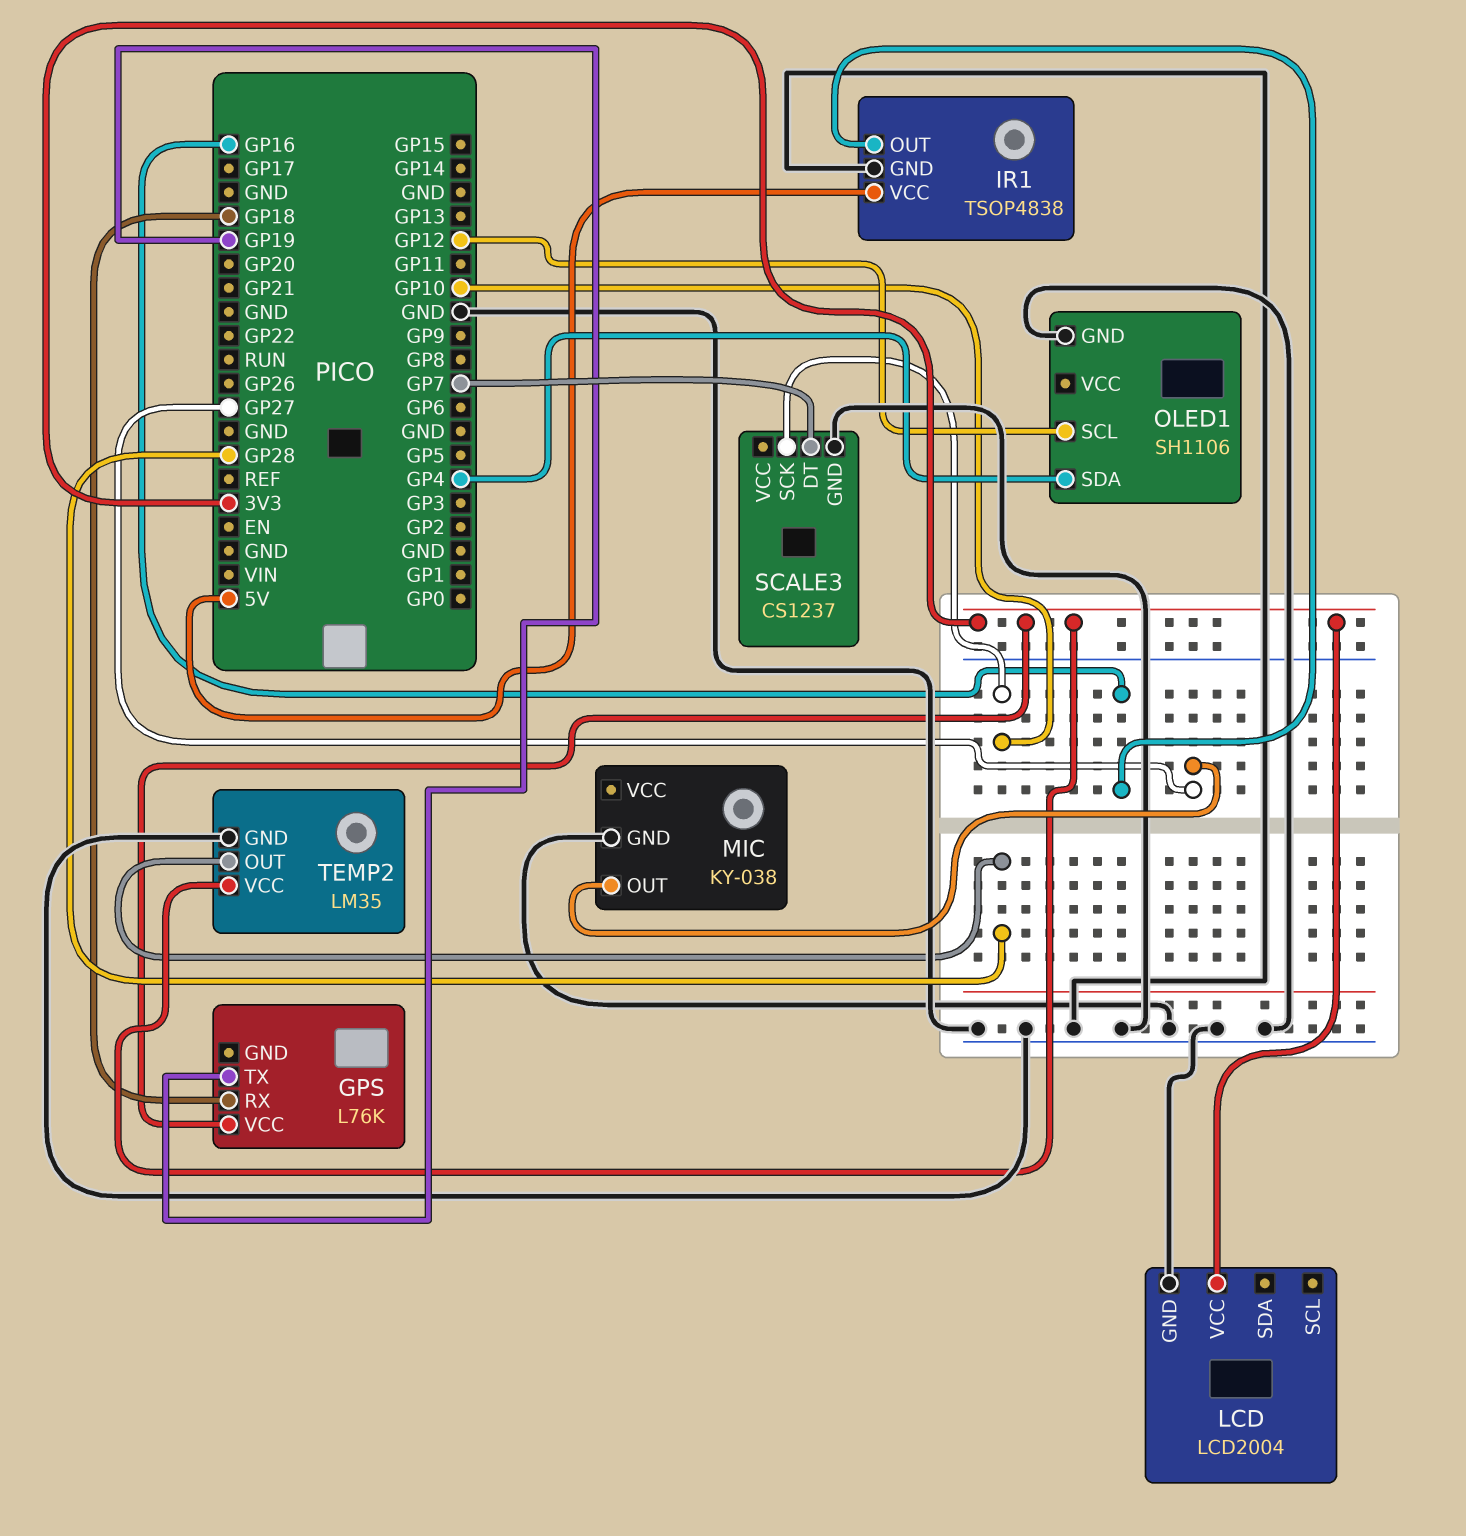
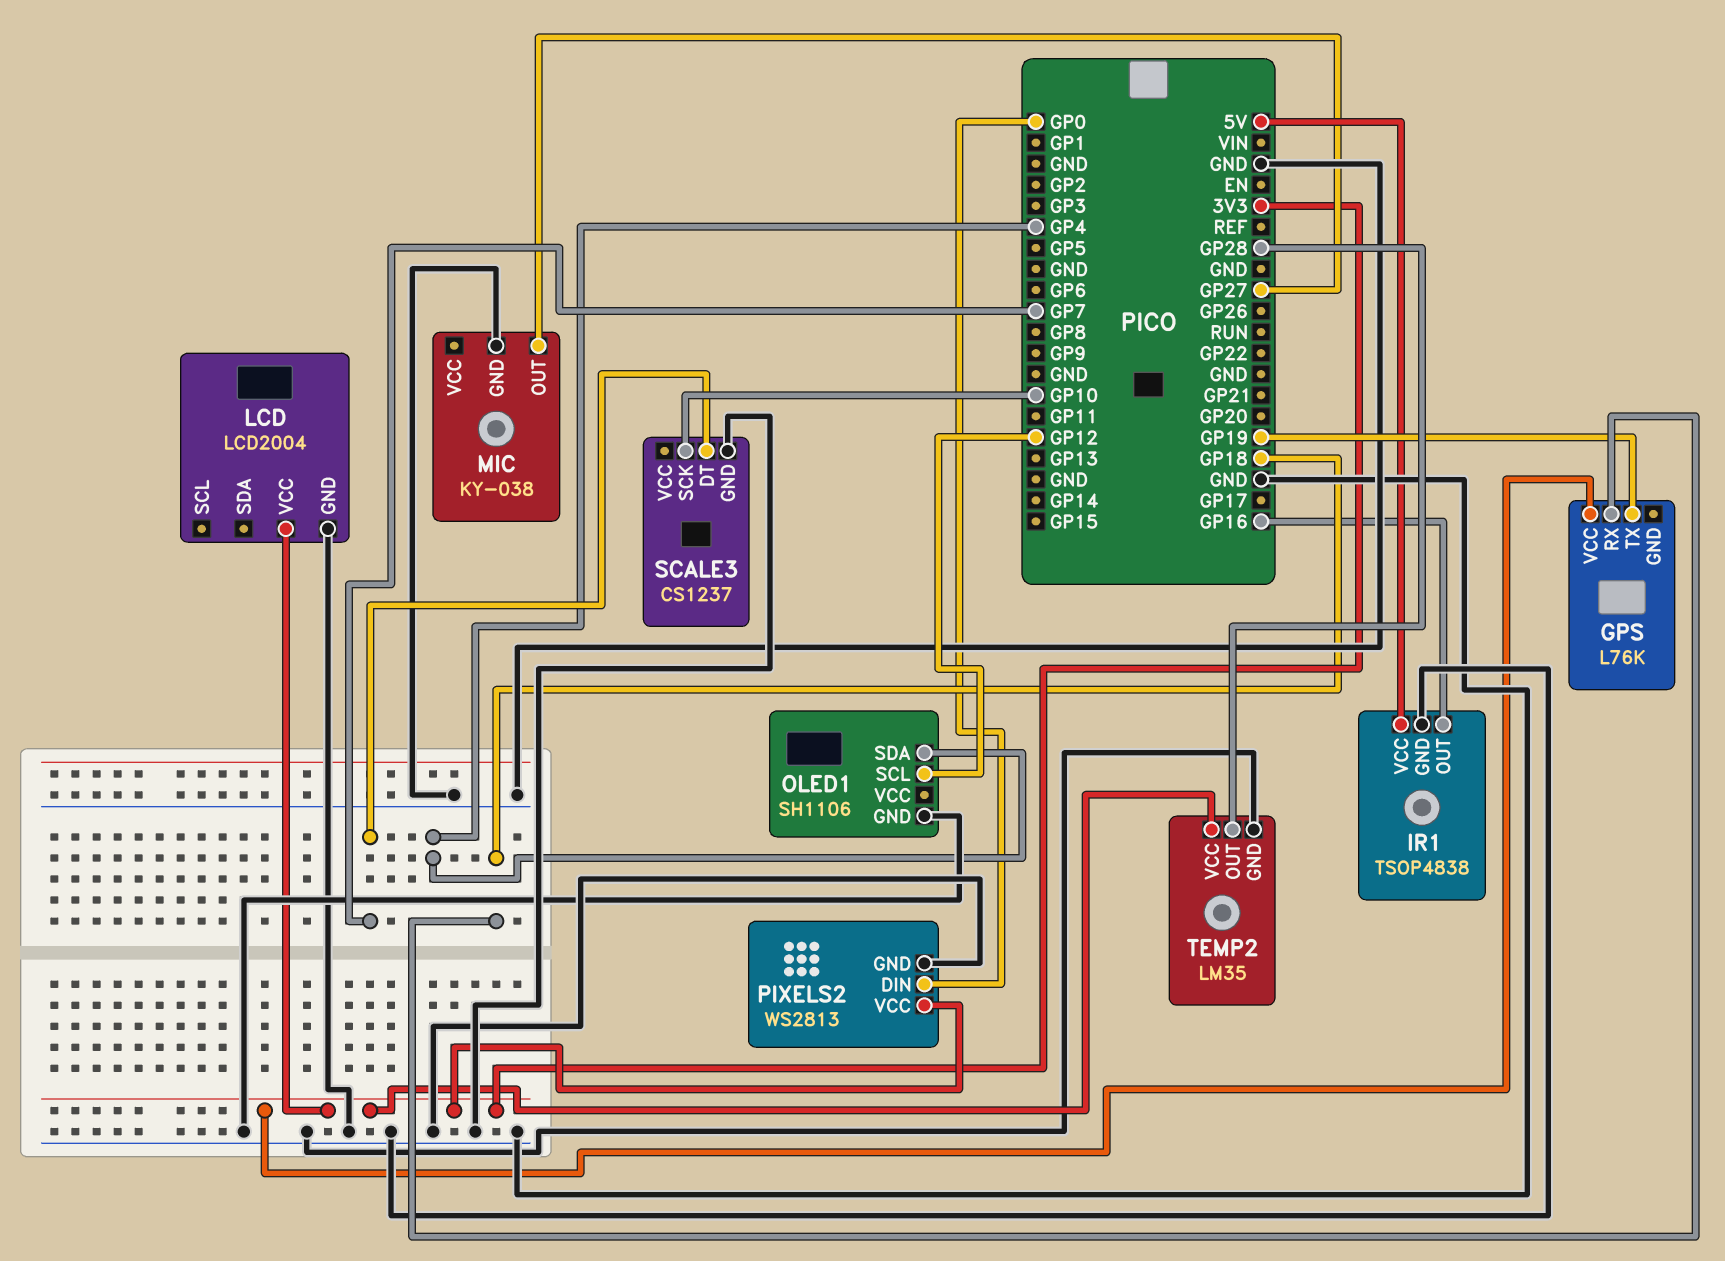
PIXELS2: none -> WS2813
PIXELS2 pin DIN: none -> GP0
PIXELS2 pin GND: none -> GND
PIXELS2 pin VCC: none -> 3V3

